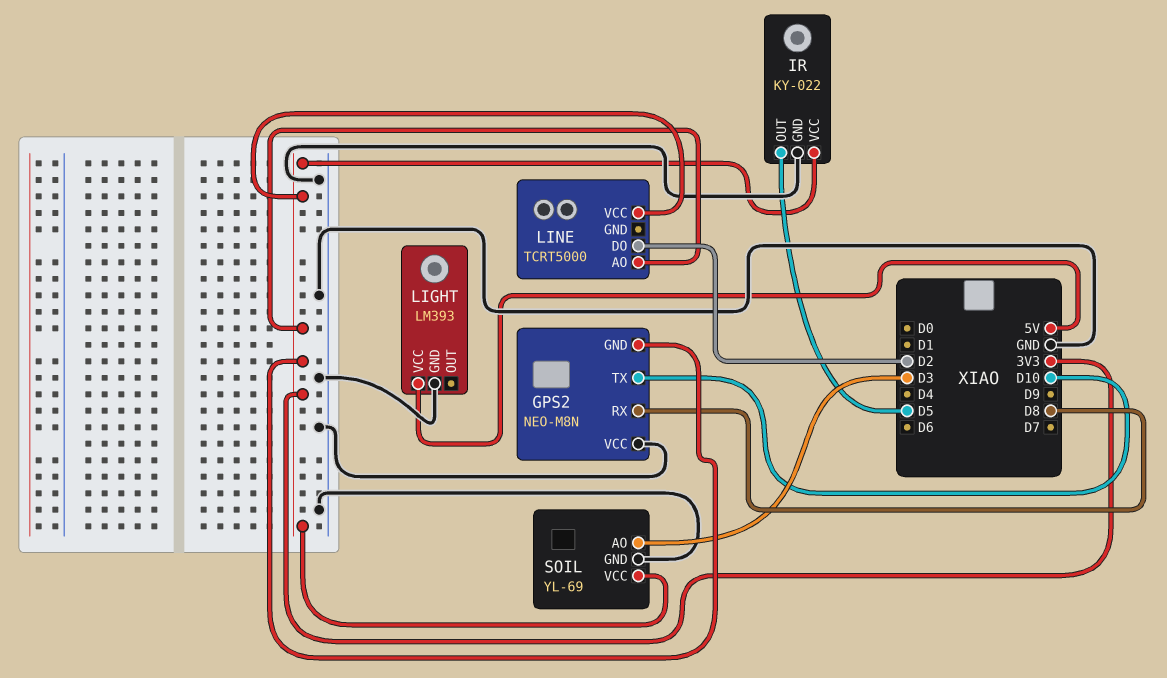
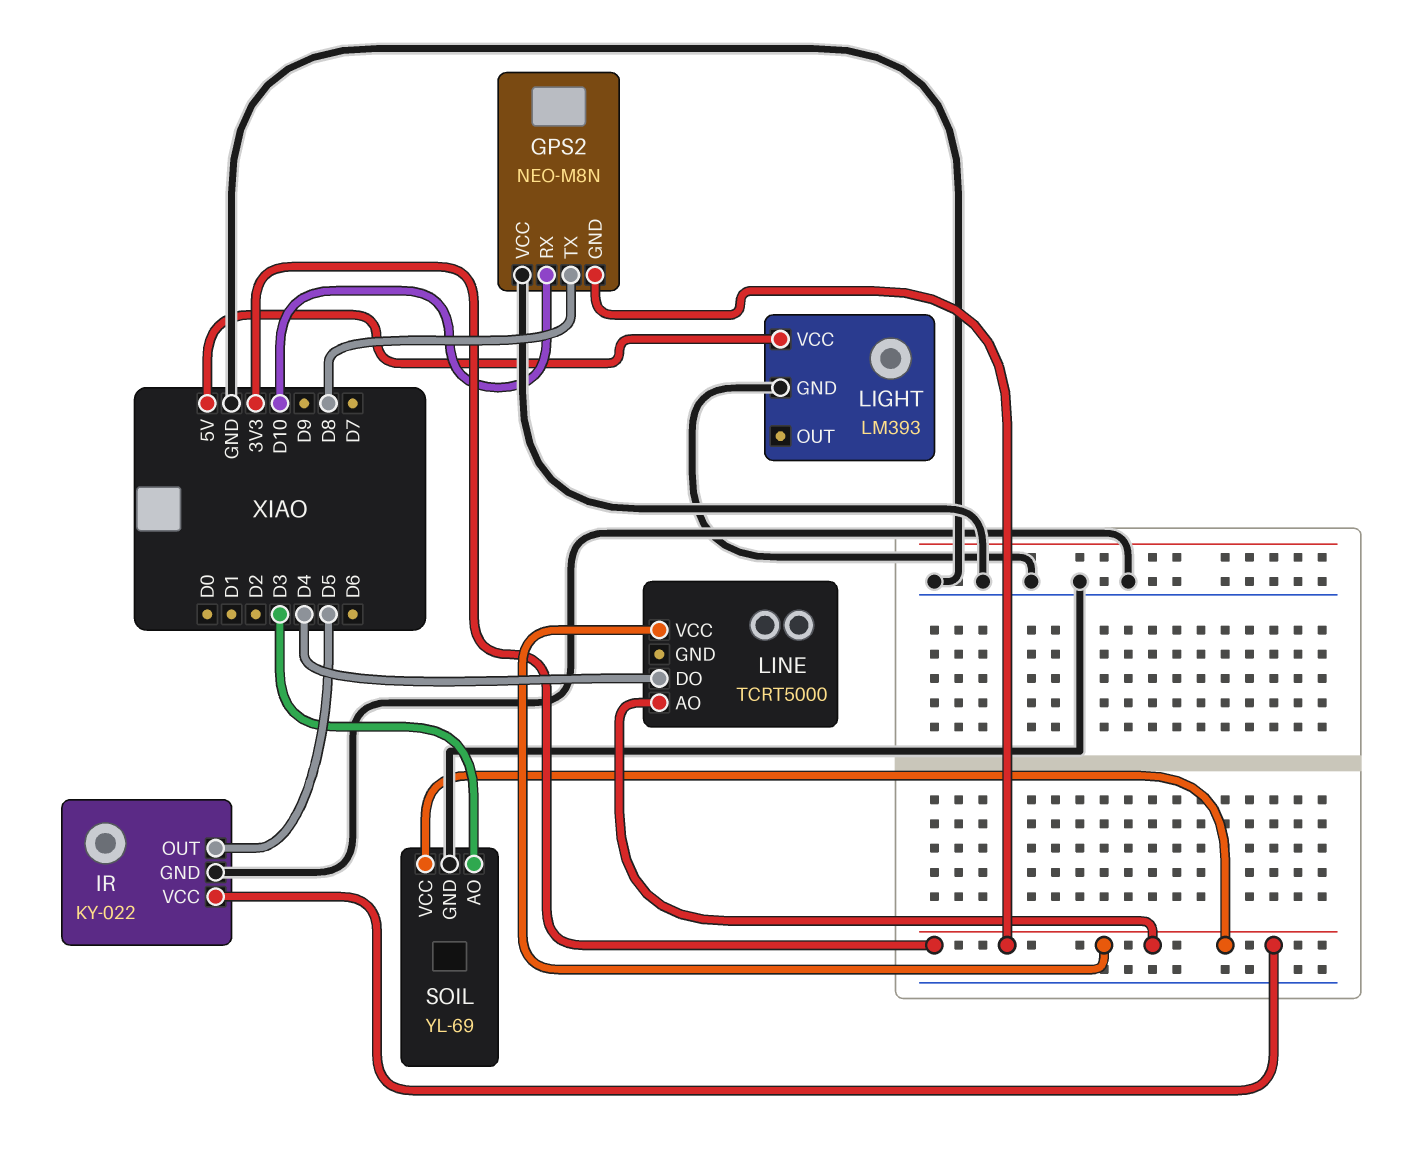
GPS2 pin RX: D8 -> D10
GPS2 pin TX: D10 -> D8
LINE pin DO: D2 -> D4

